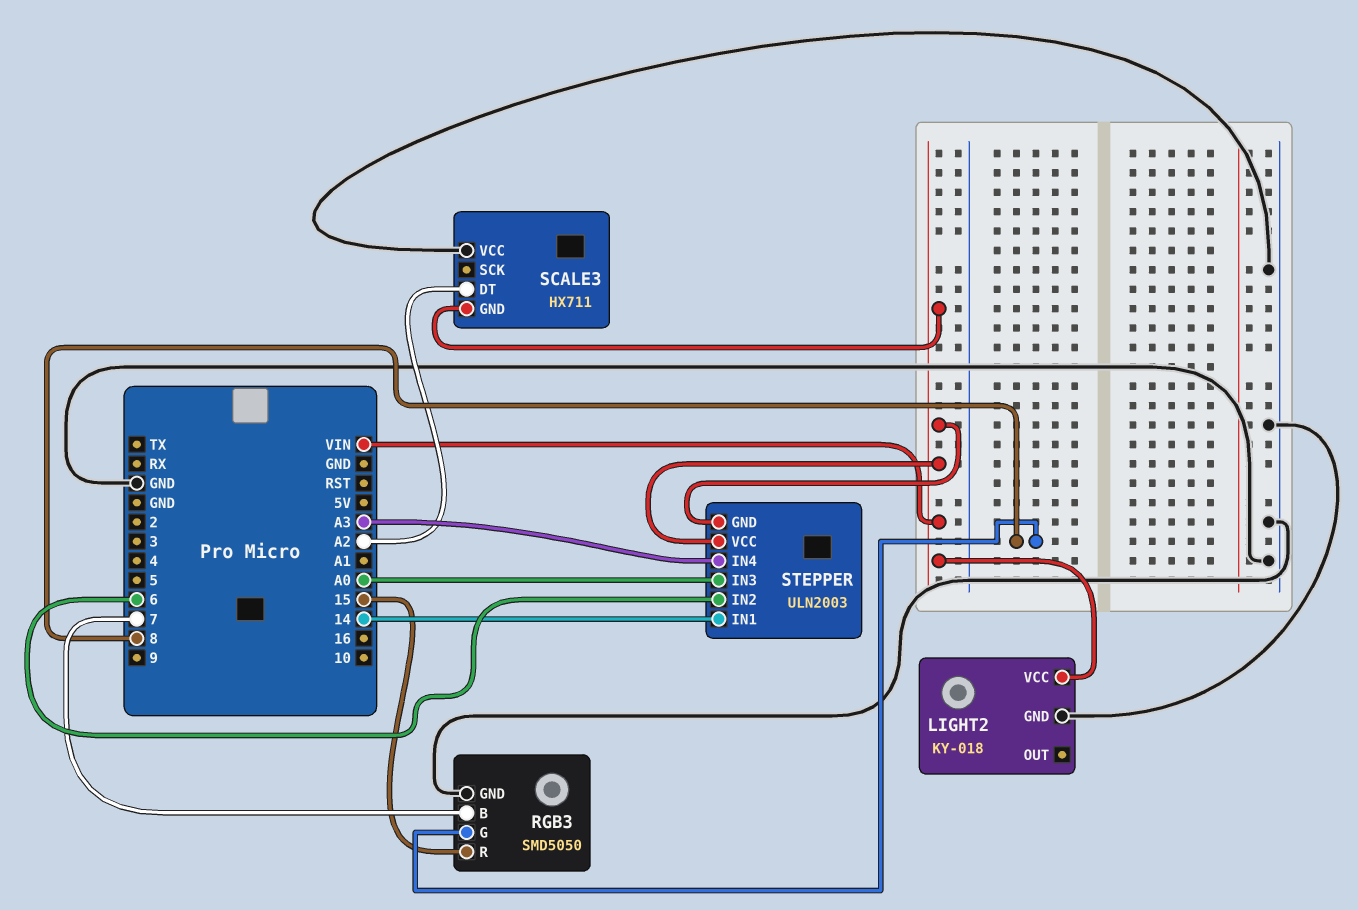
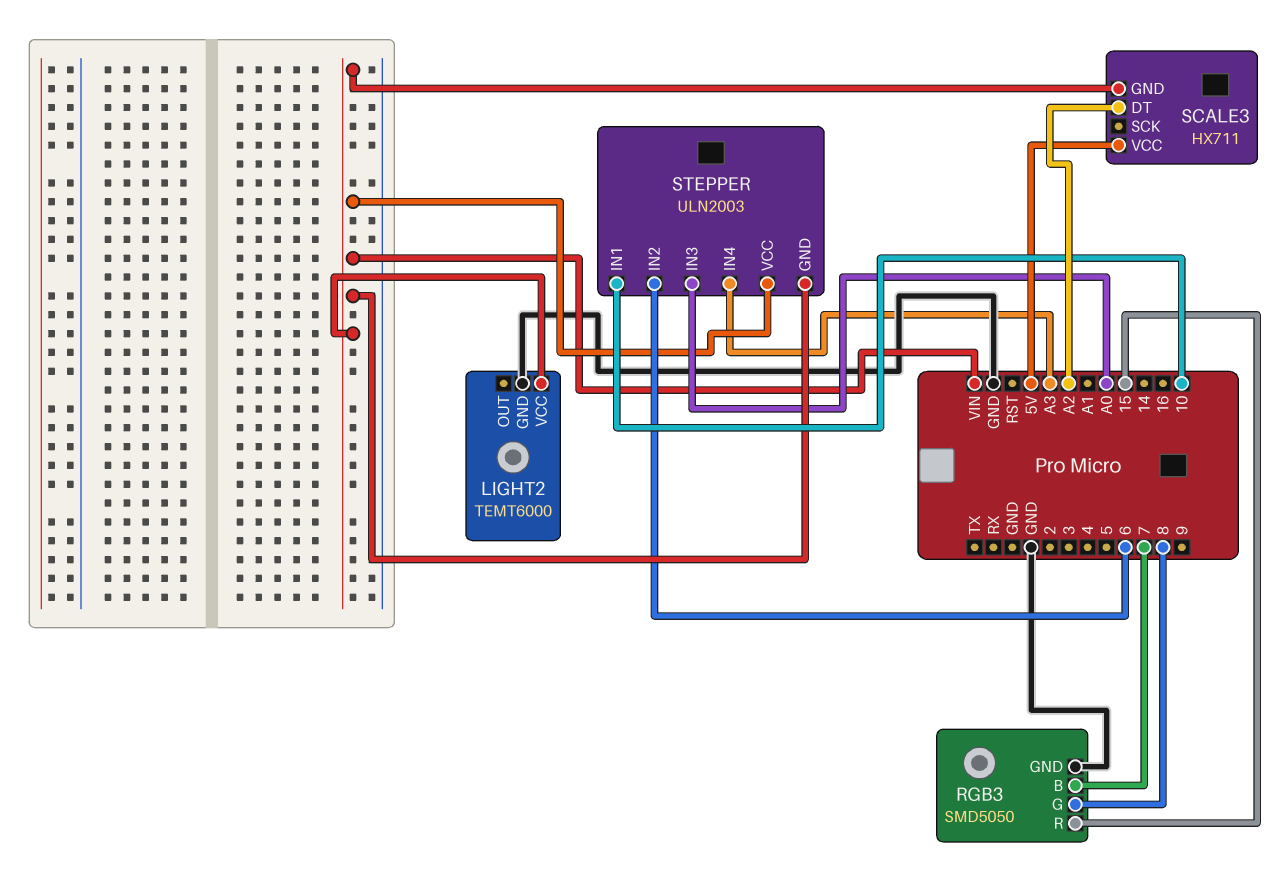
LIGHT2: KY-018 -> TEMT6000
SCALE3 pin VCC: GND -> 5V
STEPPER pin IN1: 14 -> 10

